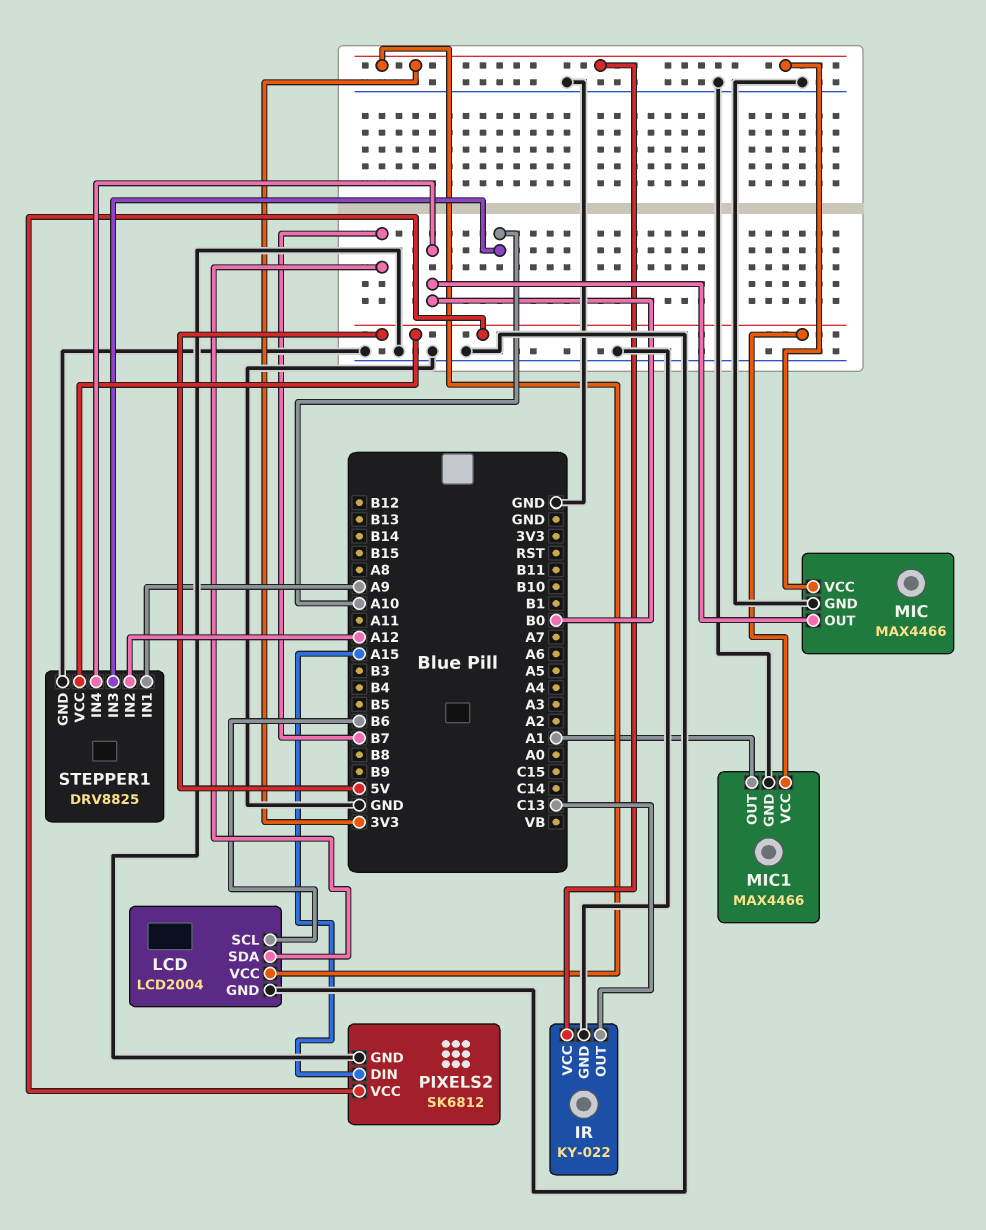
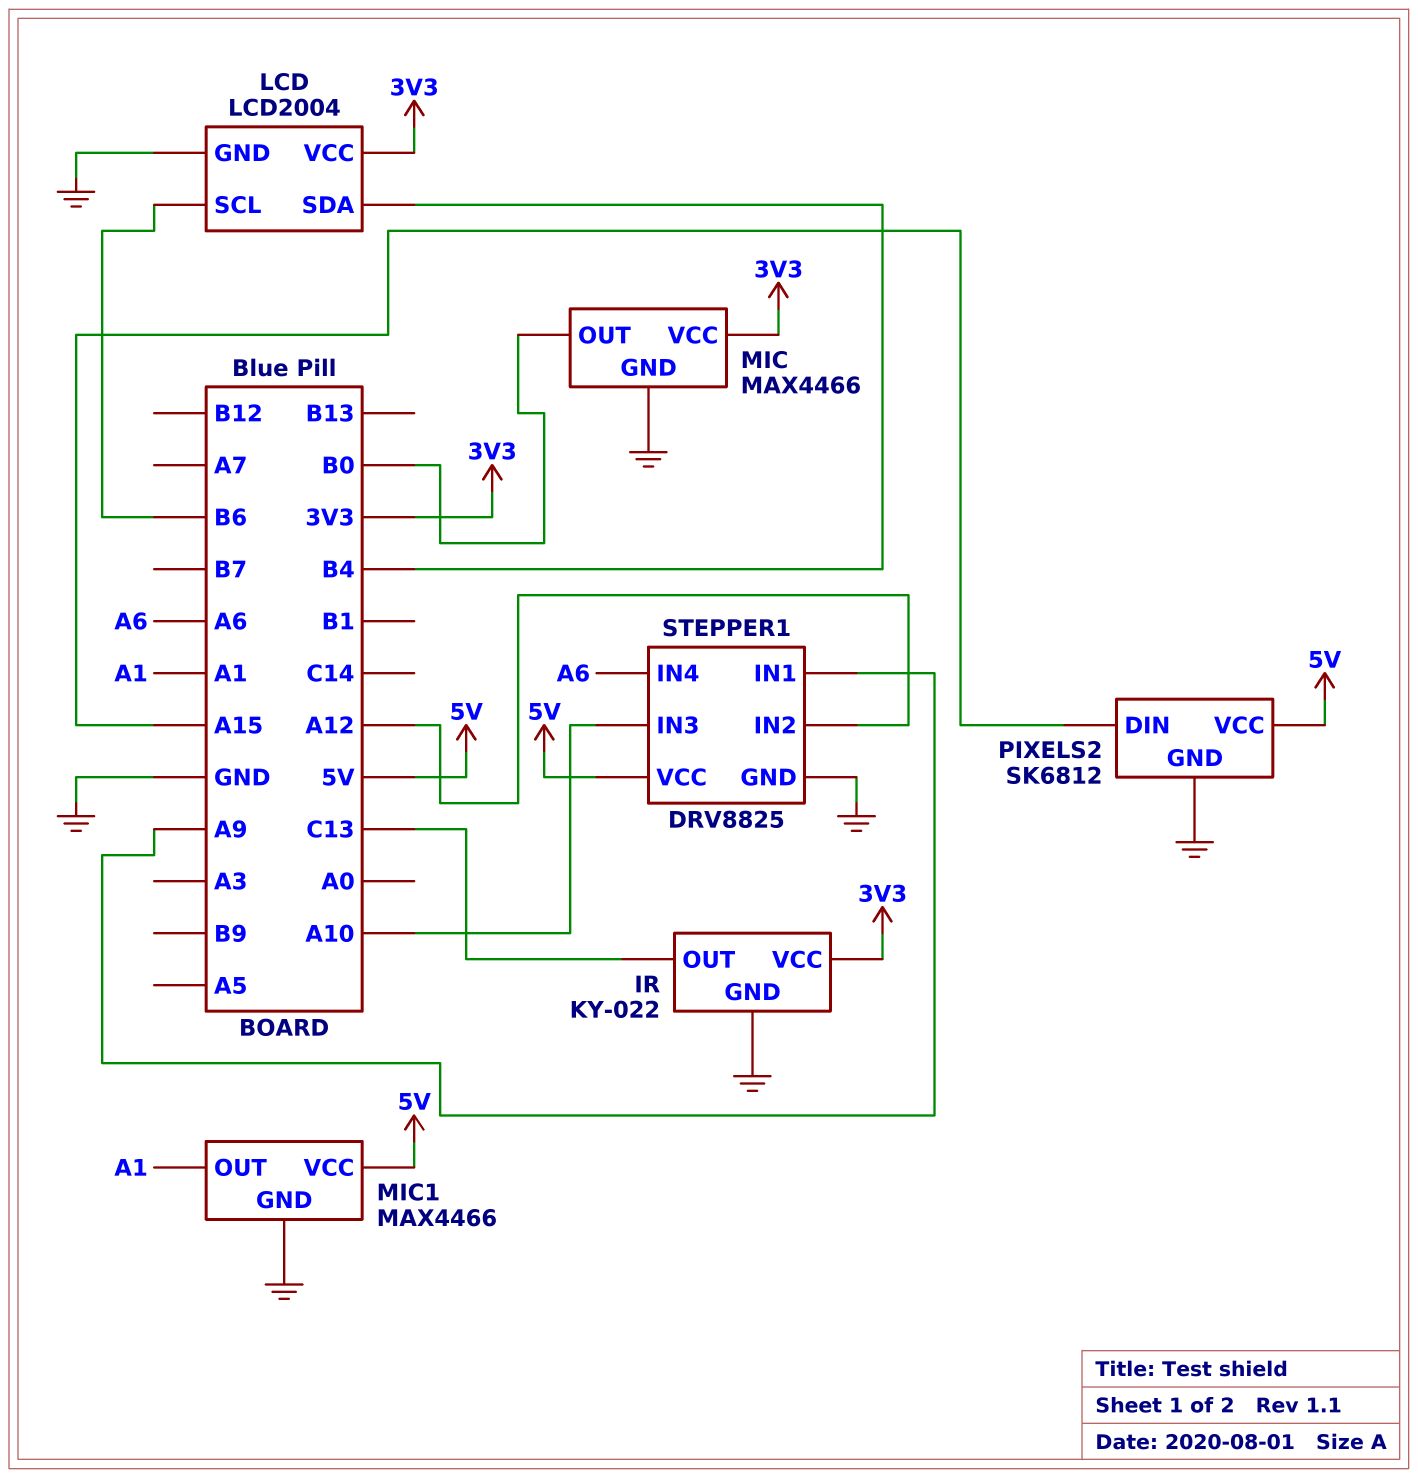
LCD pin SDA: B7 -> B4
STEPPER1 pin IN4: B0 -> A6

